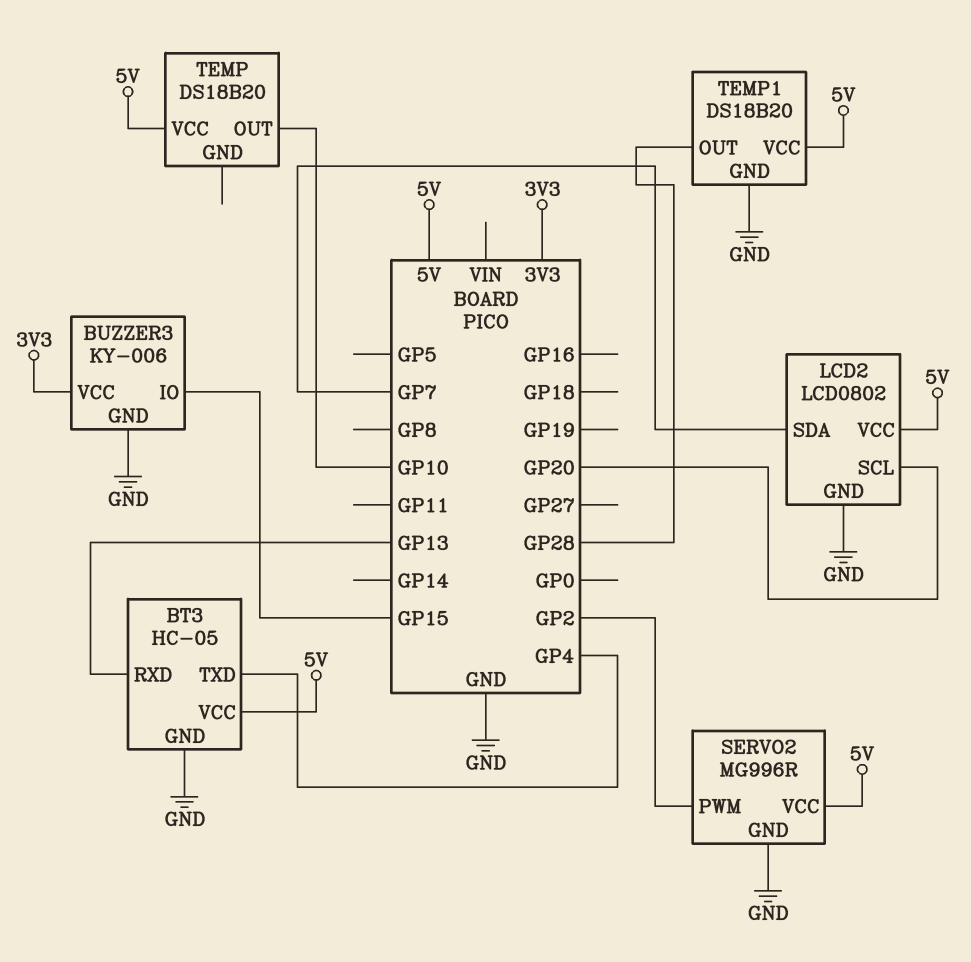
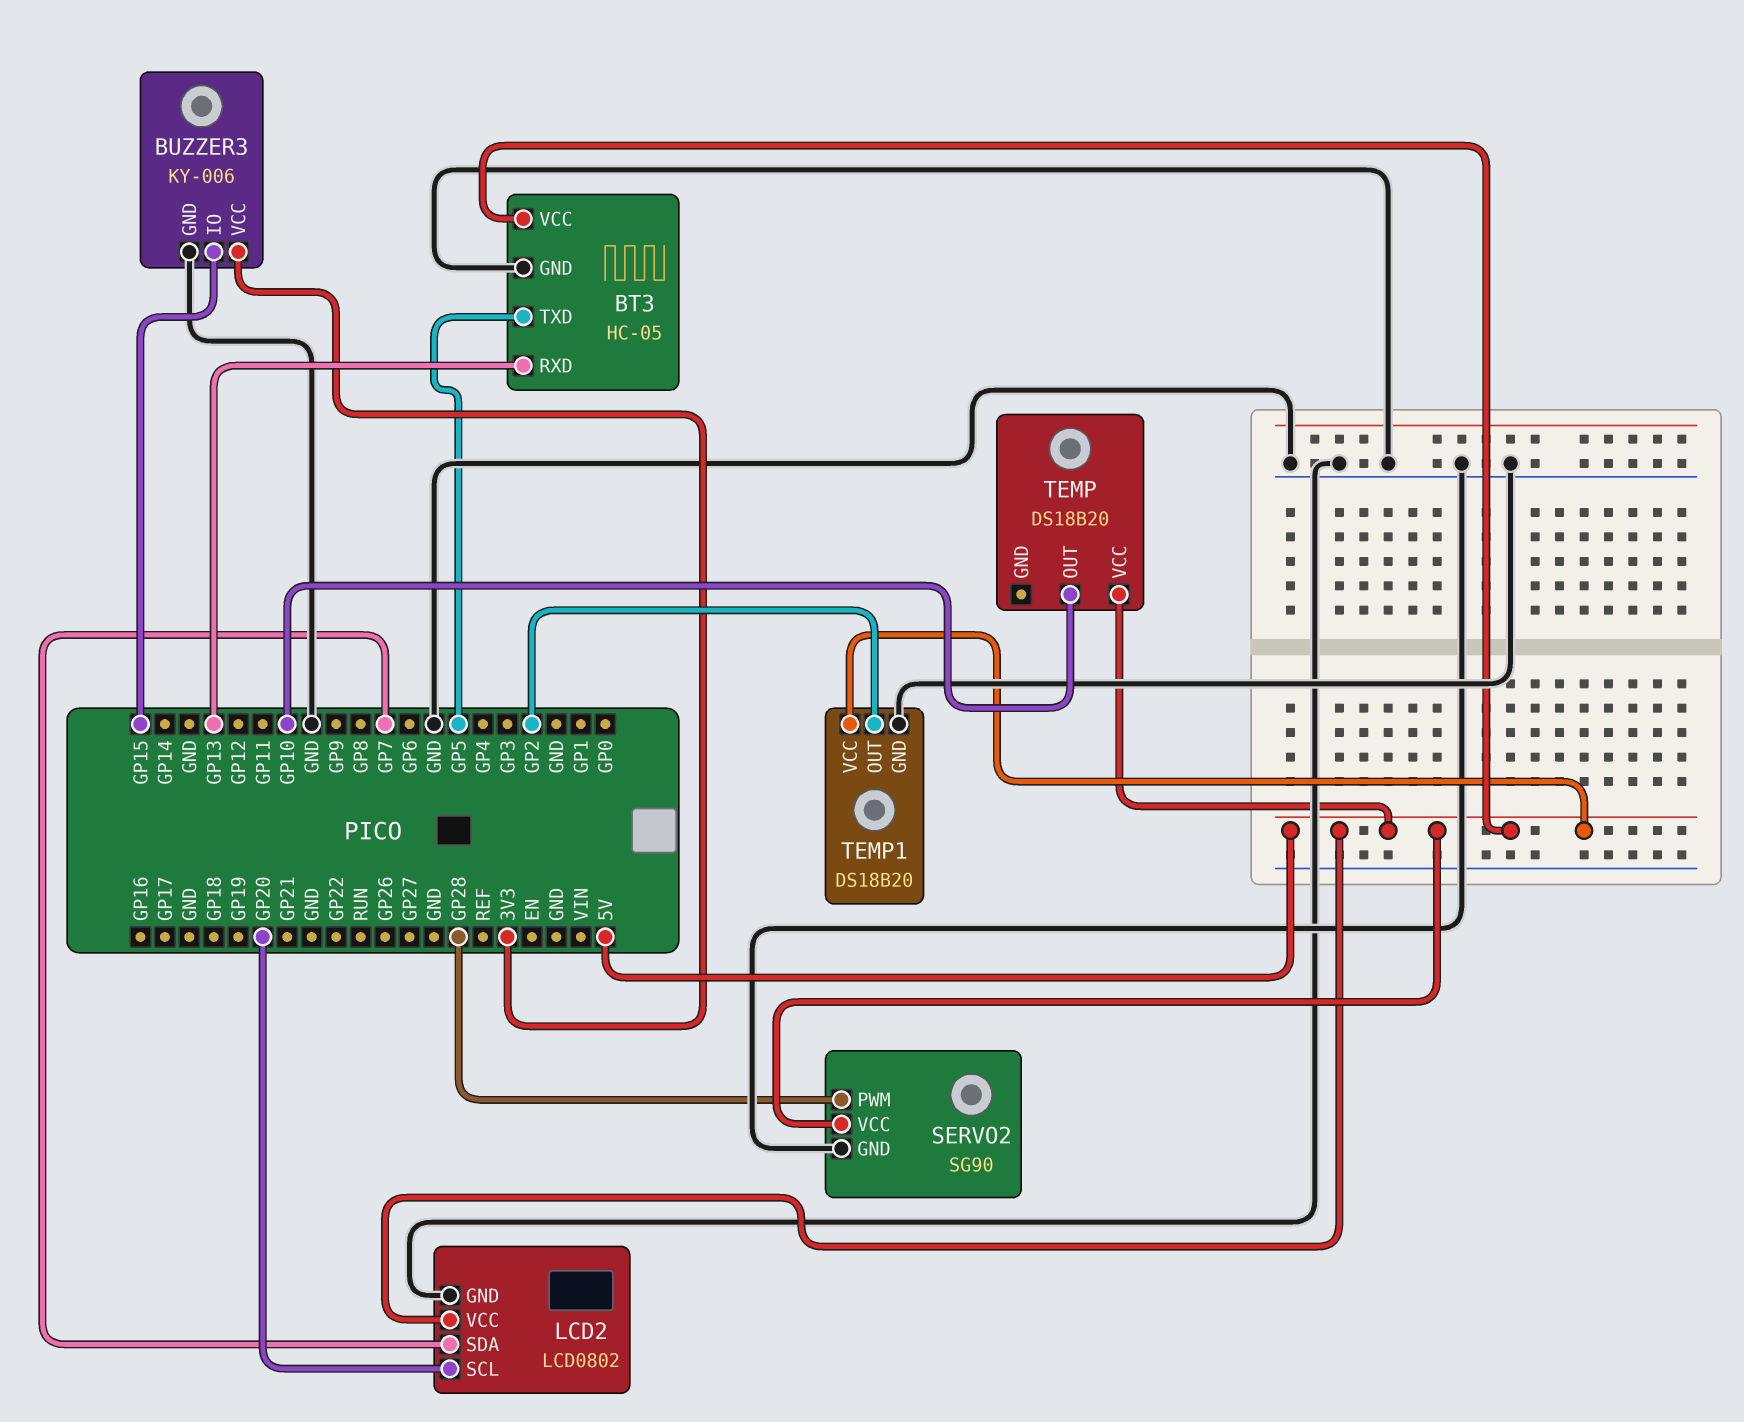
BT3 pin TXD: GP4 -> GP5
SERVO2: MG996R -> SG90
SERVO2 pin PWM: GP2 -> GP28
TEMP1 pin OUT: GP28 -> GP2

